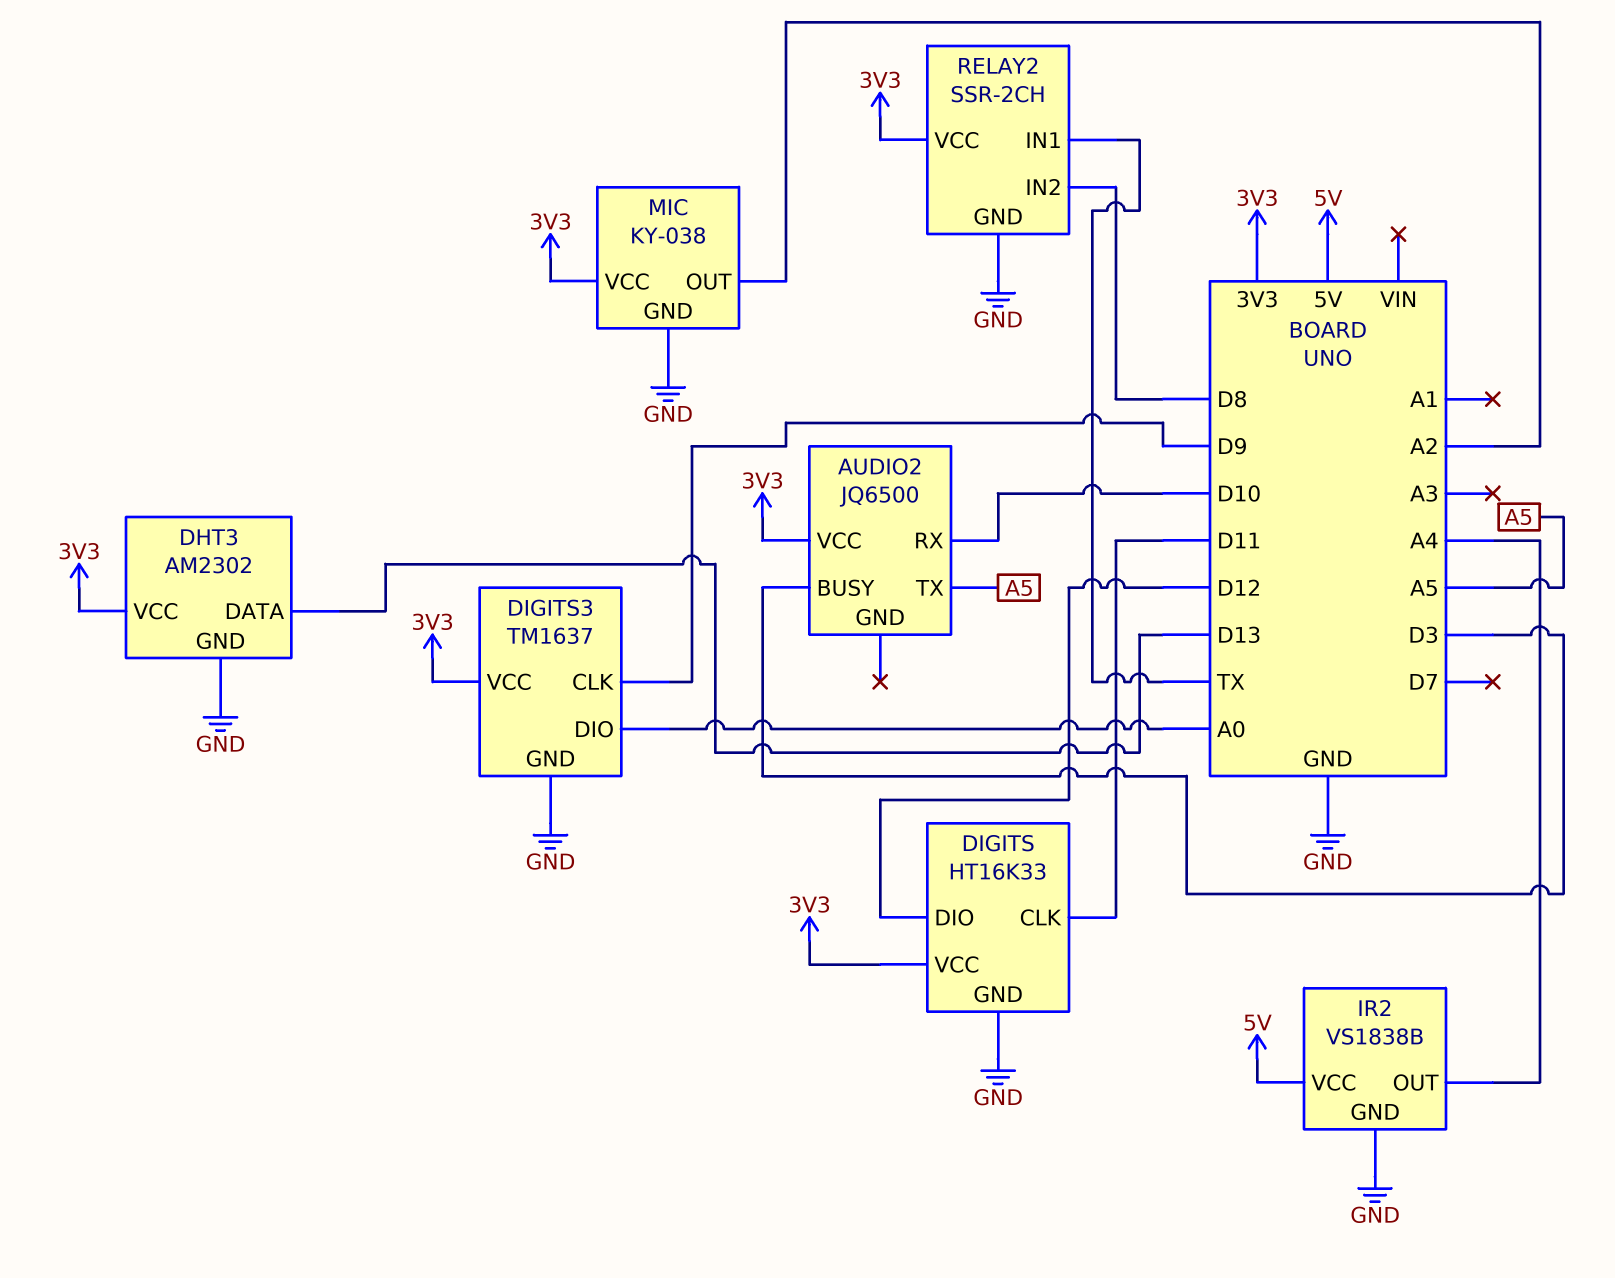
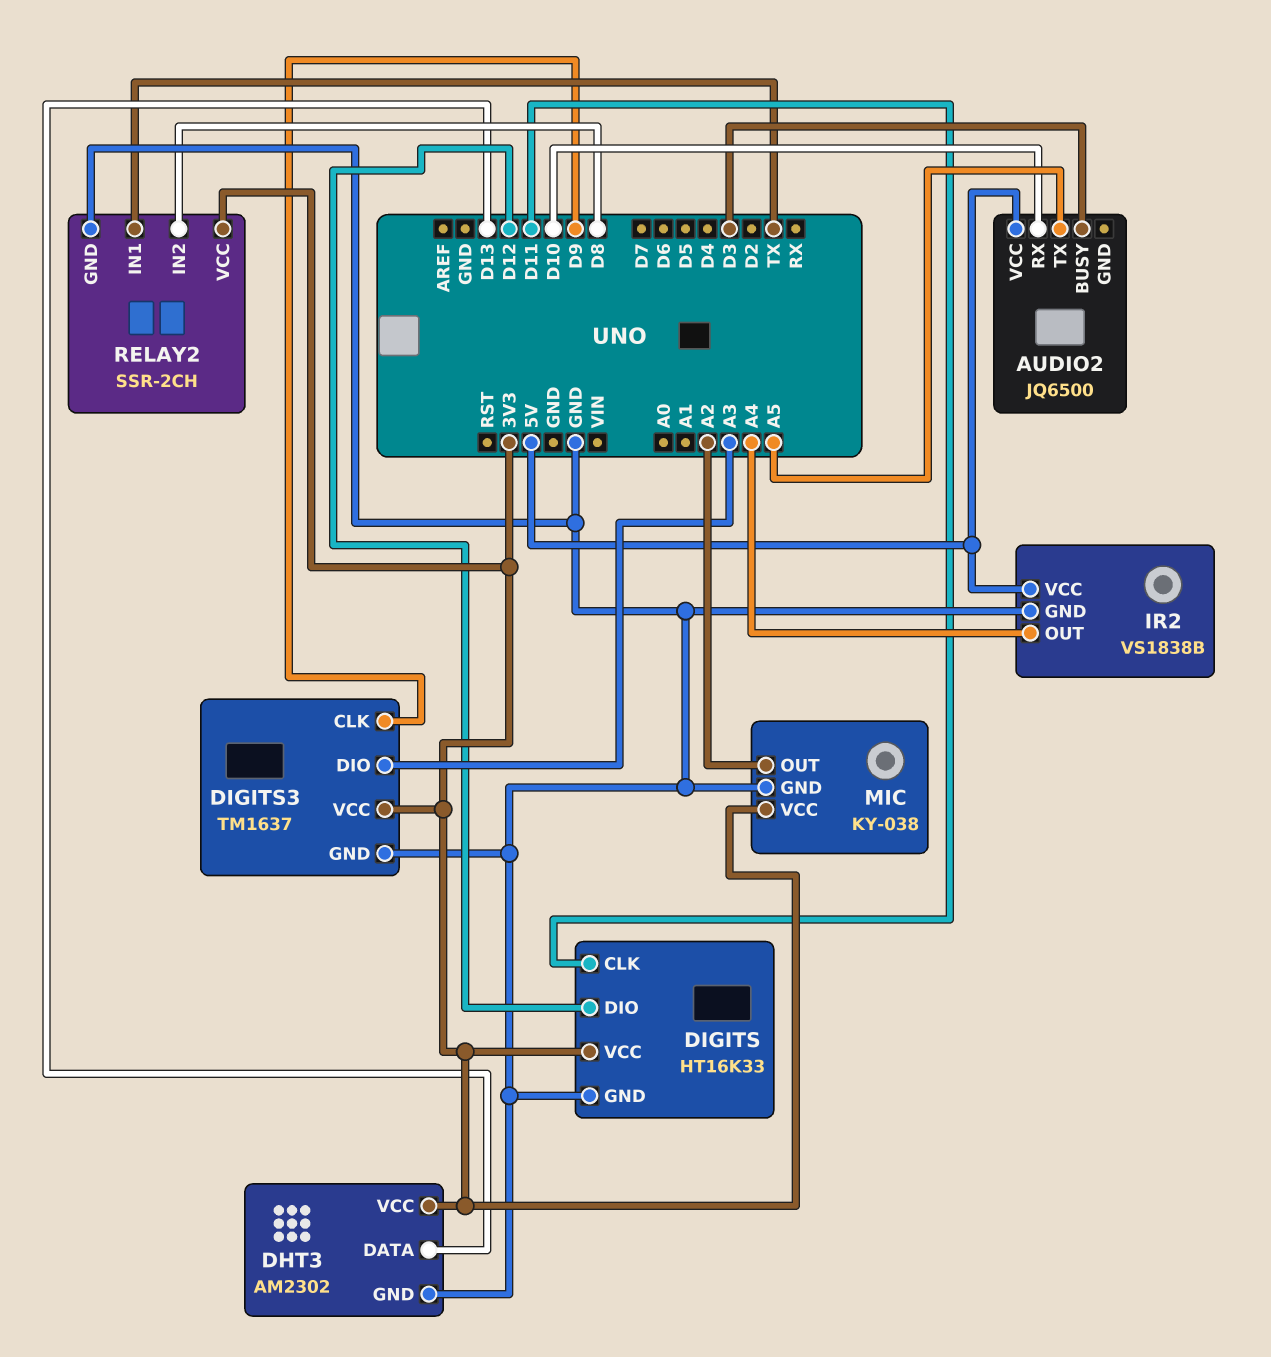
AUDIO2 pin VCC: 3V3 -> 5V
DIGITS3 pin DIO: A0 -> A3

